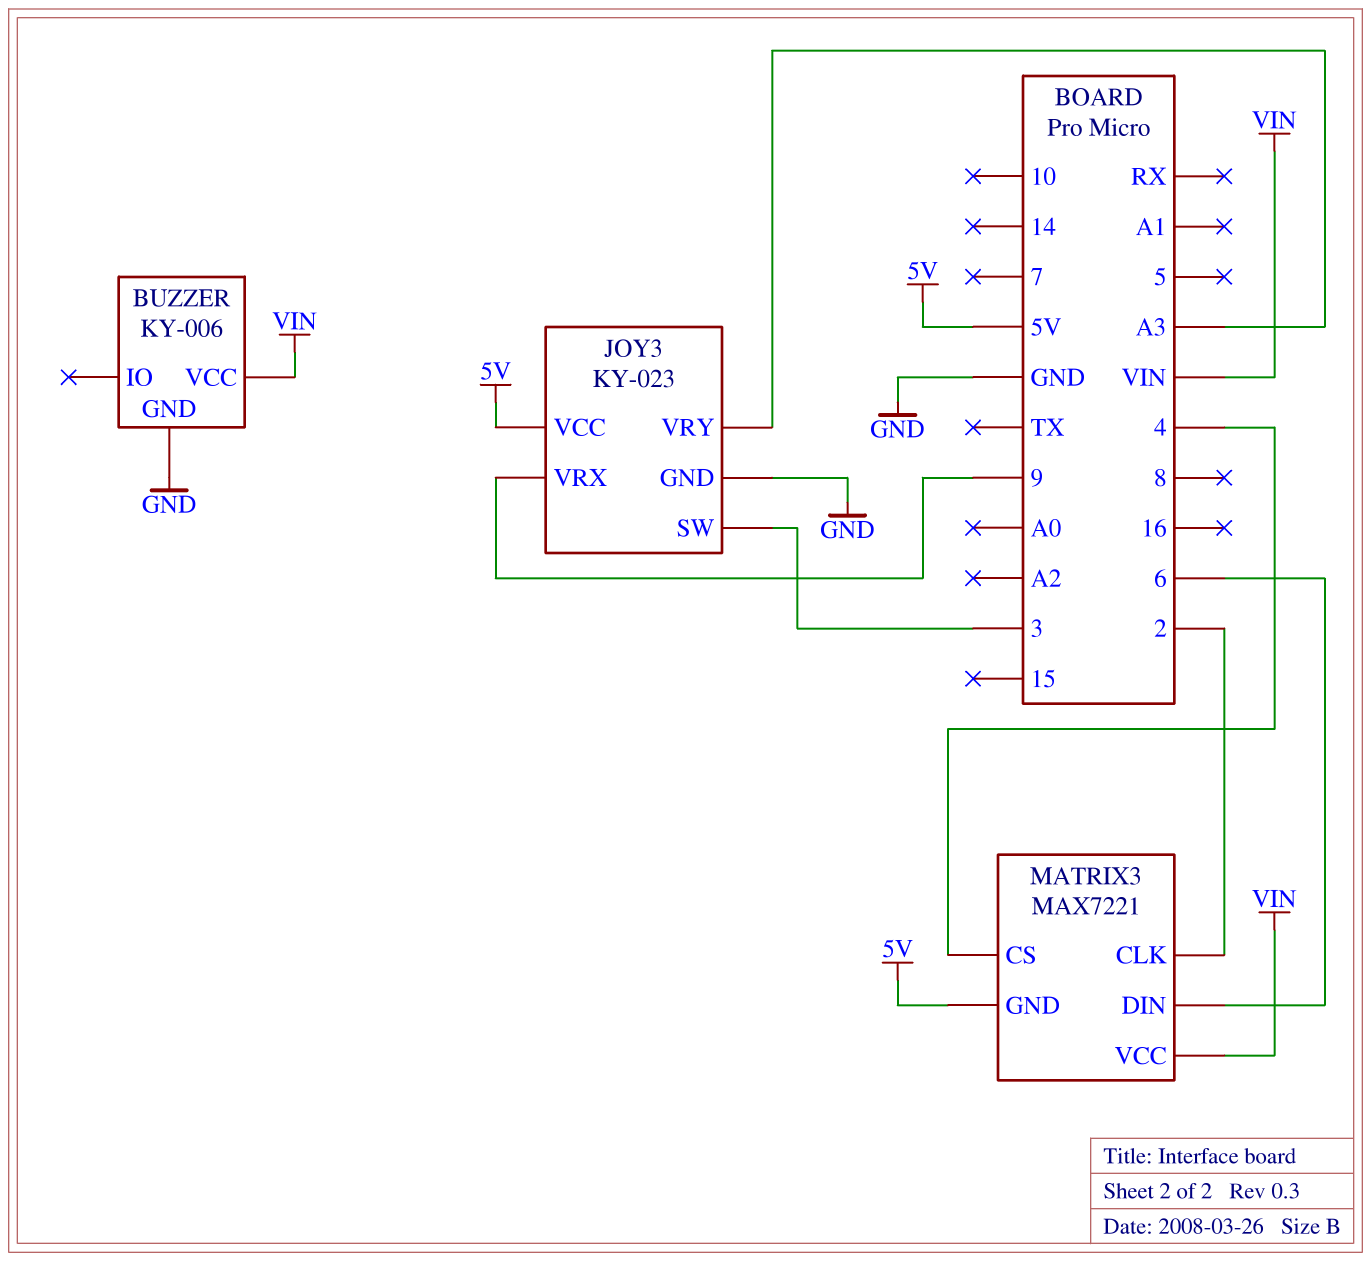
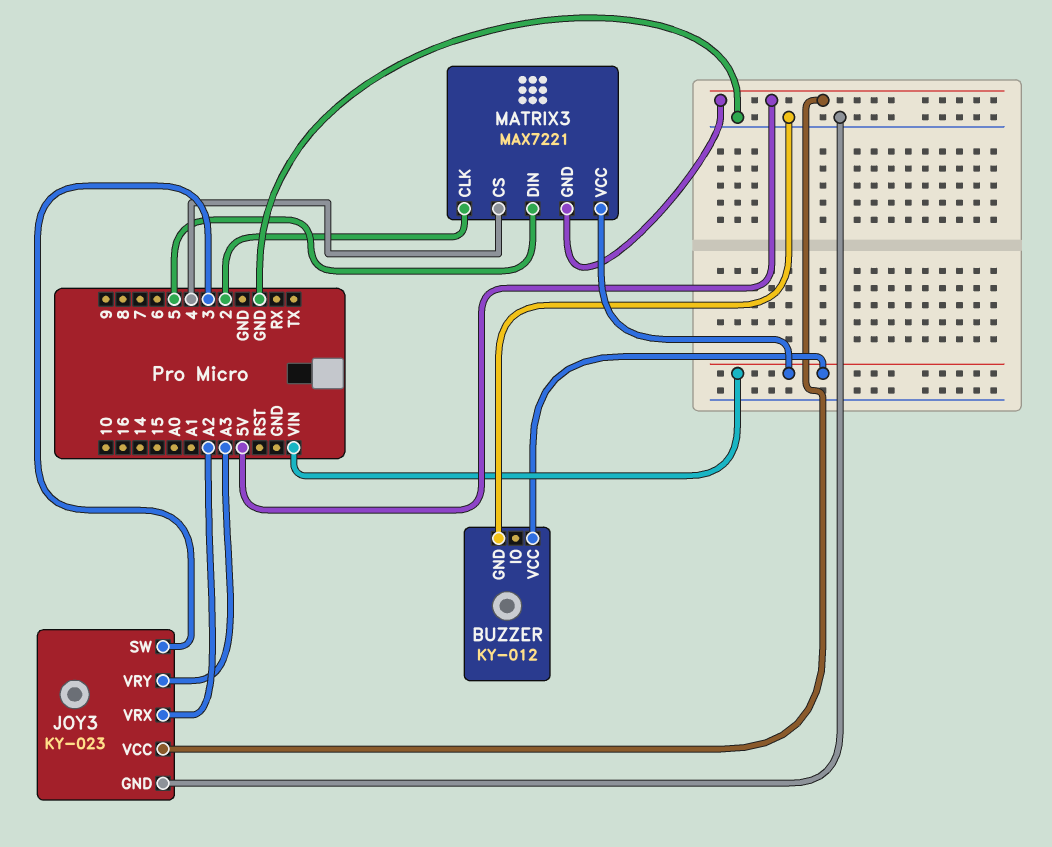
BUZZER: KY-006 -> KY-012
JOY3 pin VRX: 9 -> A2
MATRIX3 pin DIN: 6 -> 5

